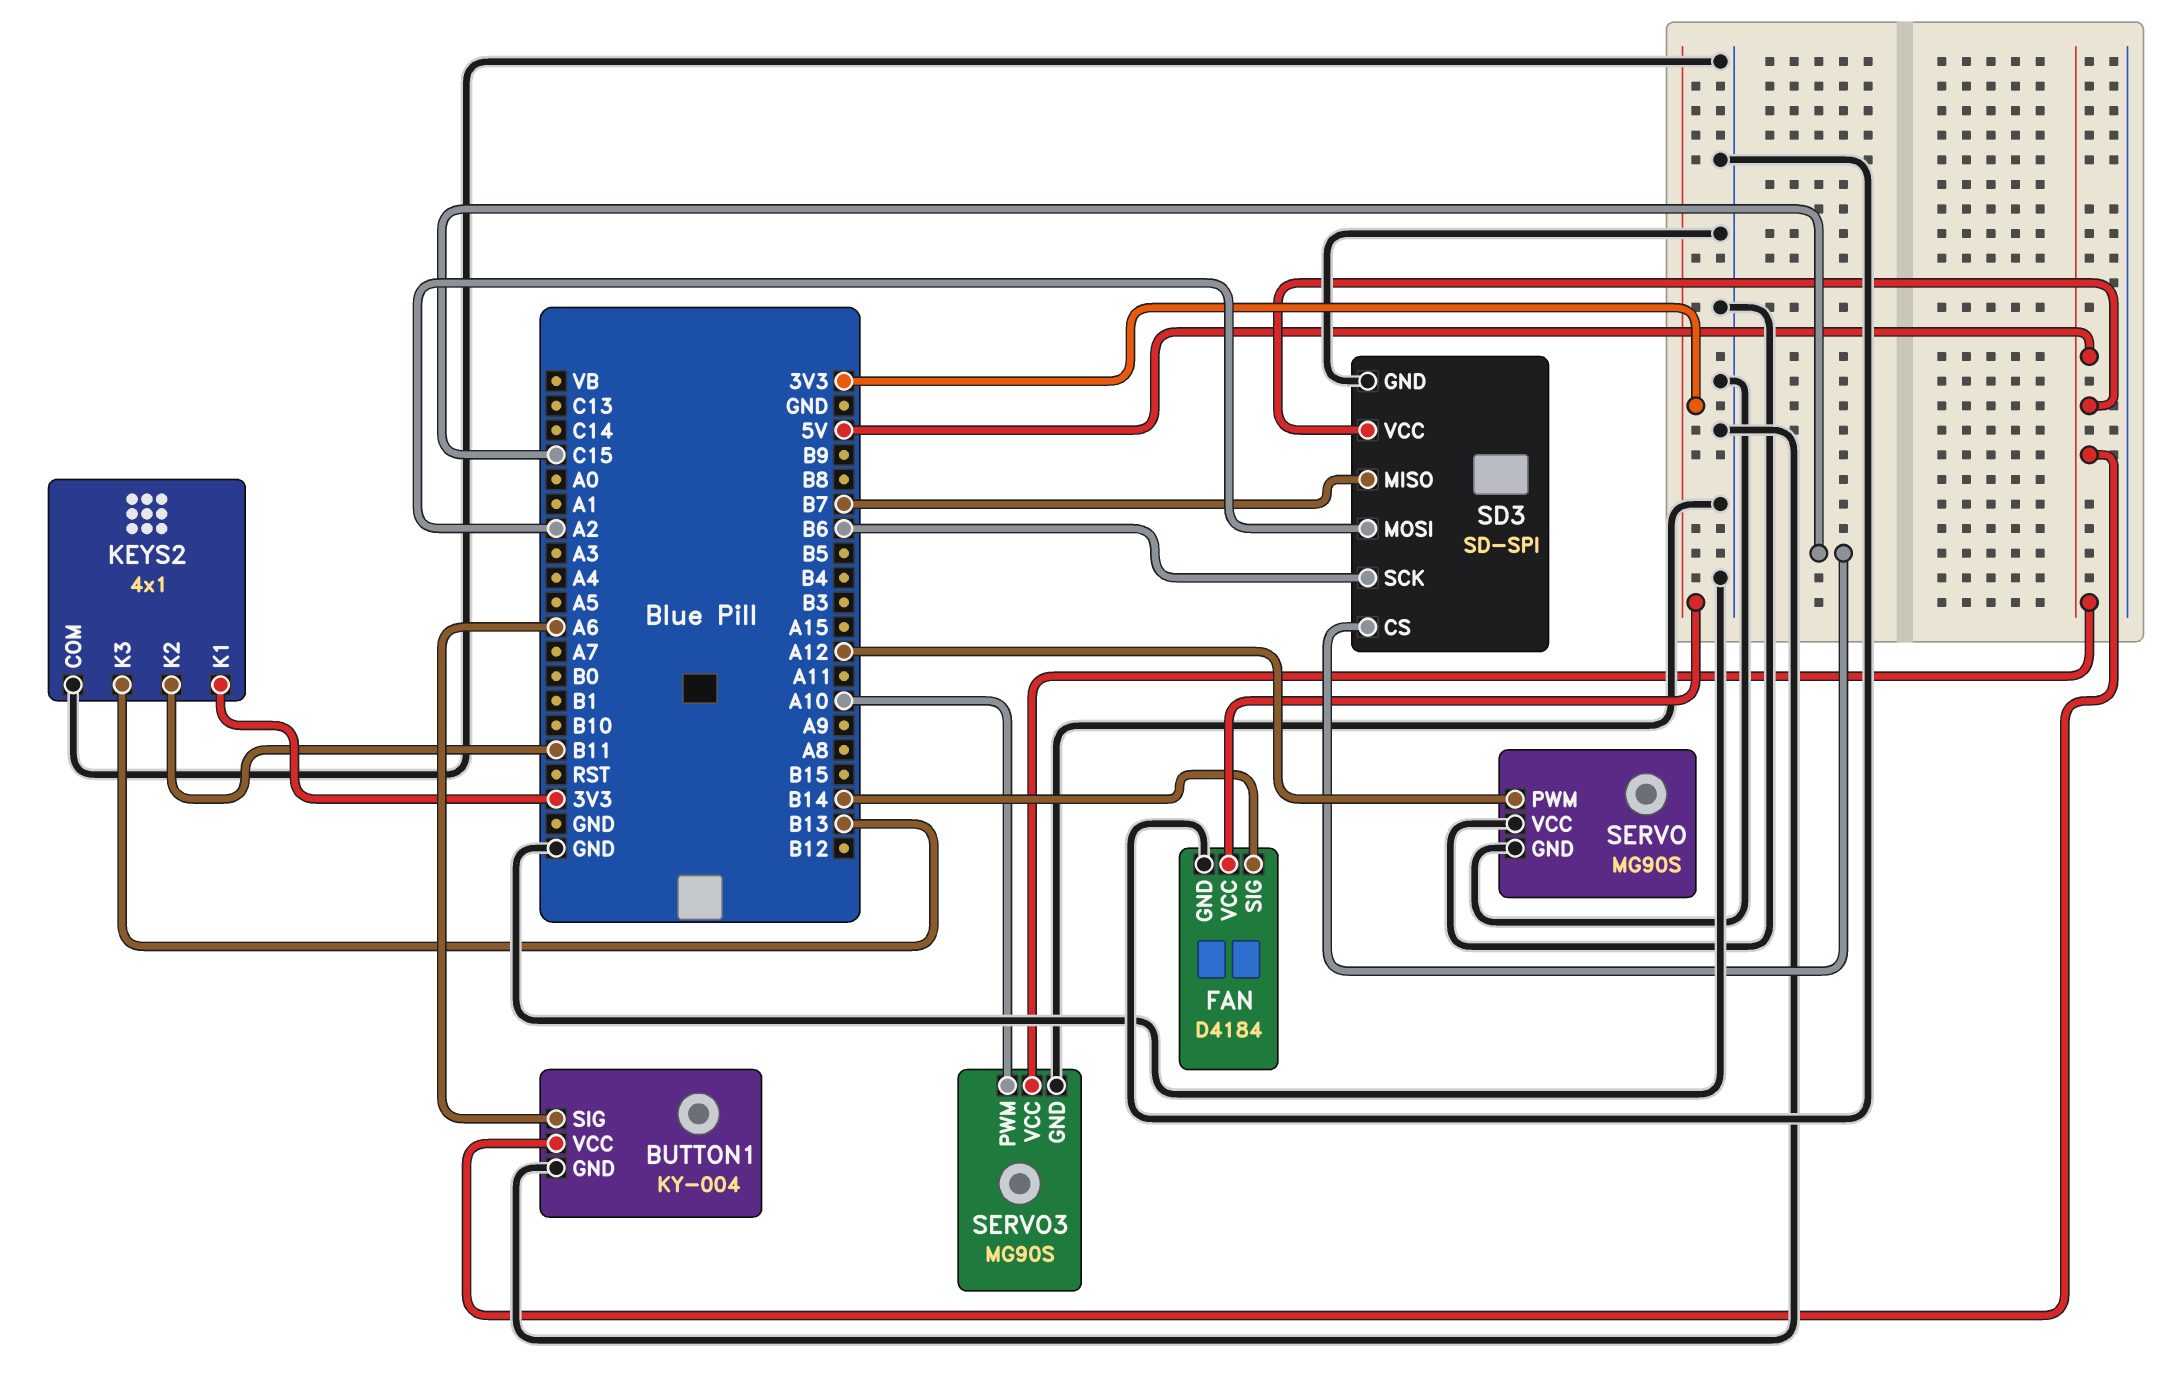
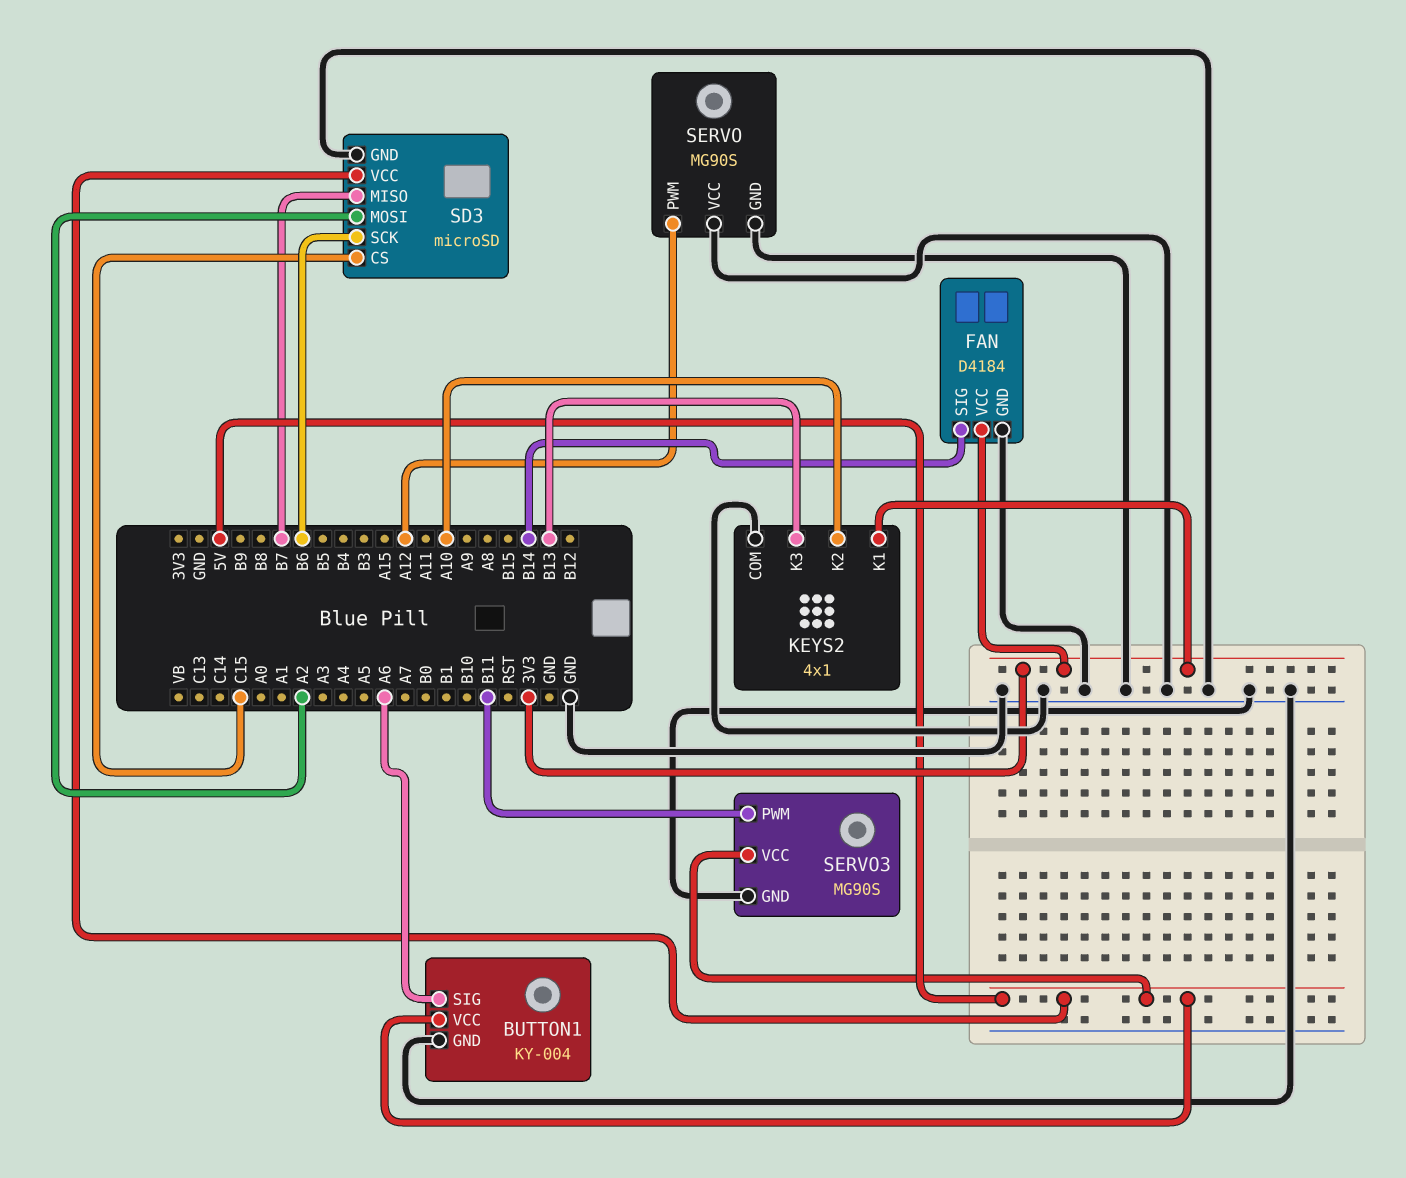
KEYS2 pin K2: B11 -> A10
SD3: SD-SPI -> microSD
SERVO3 pin PWM: A10 -> B11

